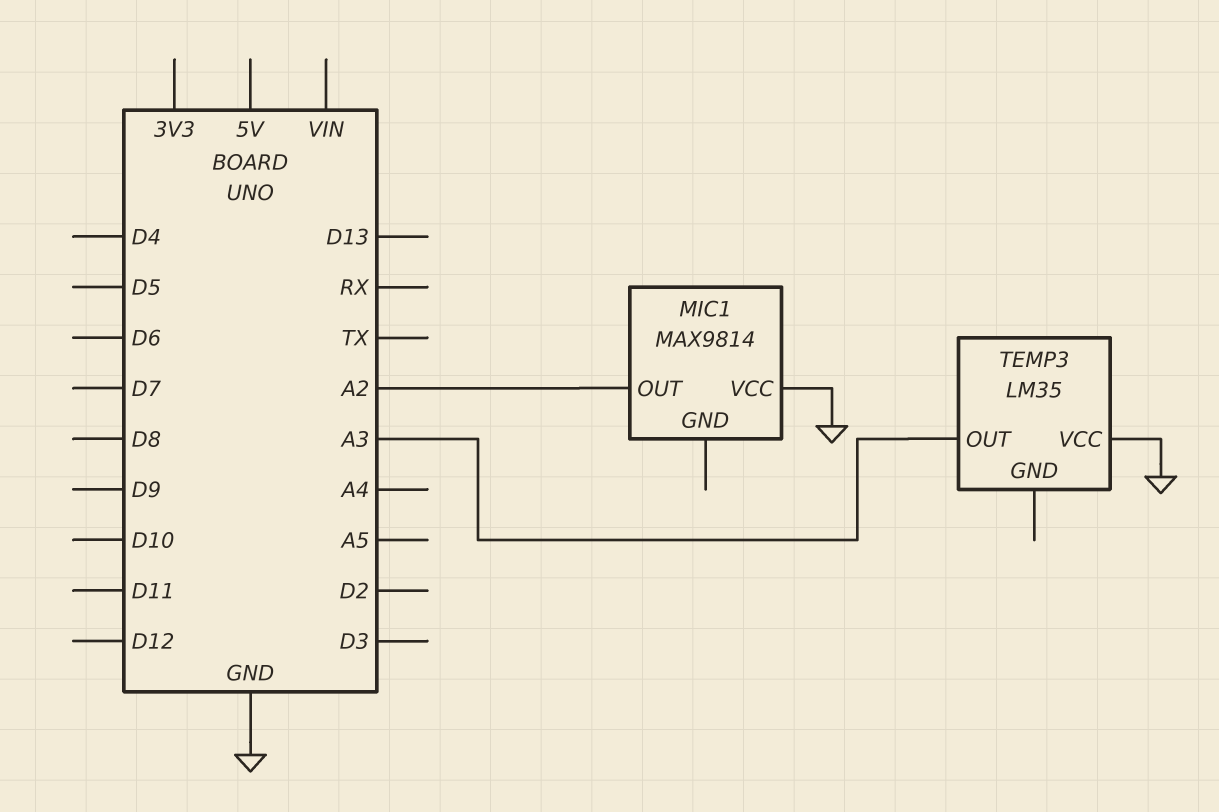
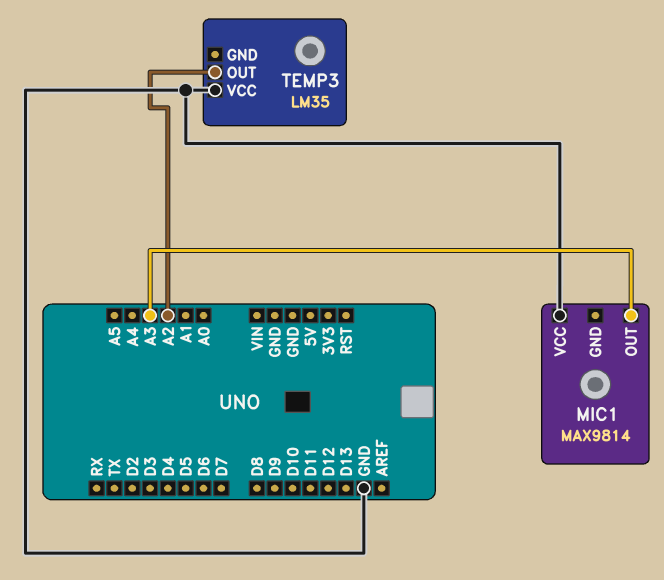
MIC1 pin OUT: A2 -> A3
TEMP3 pin OUT: A3 -> A2

